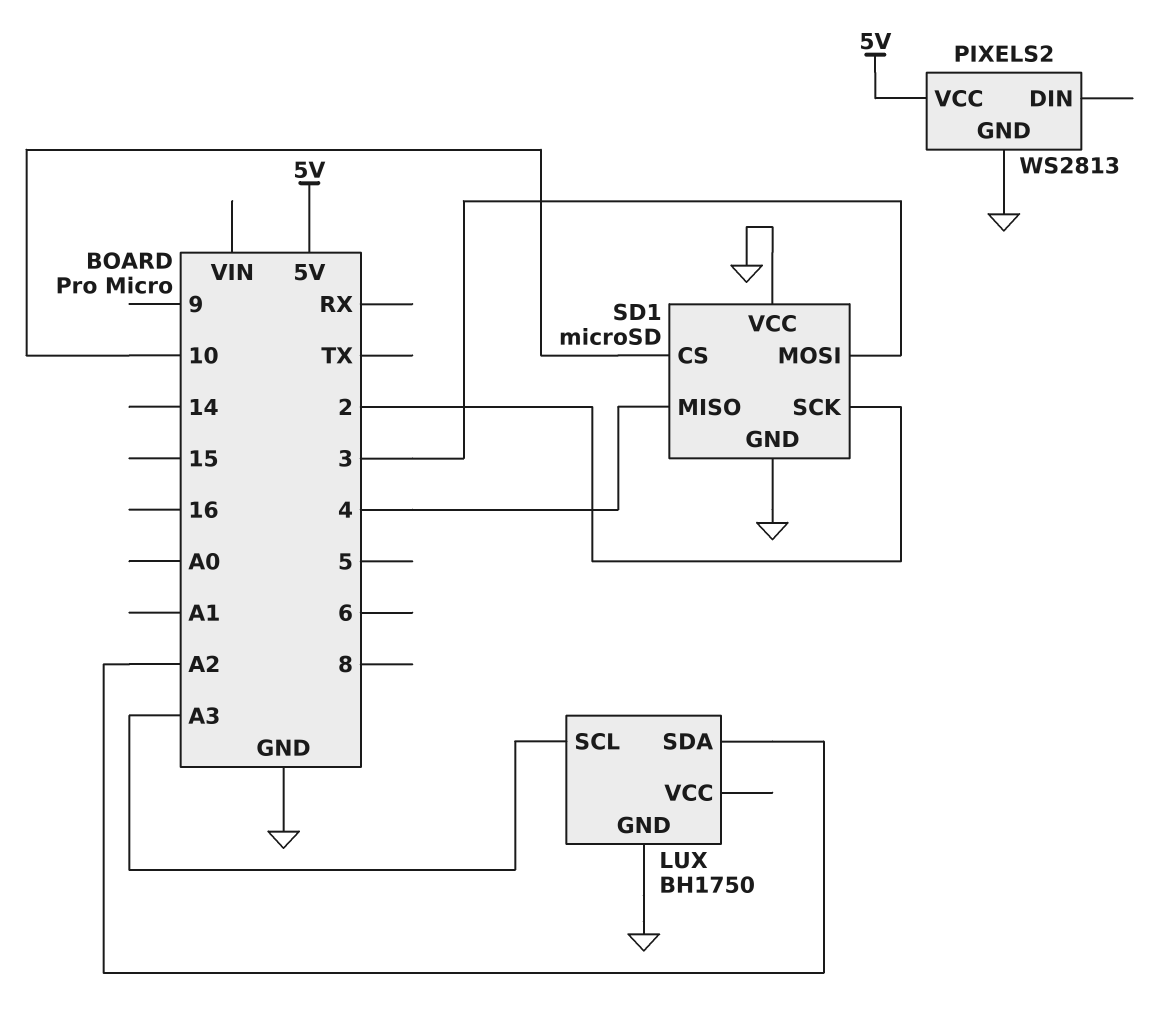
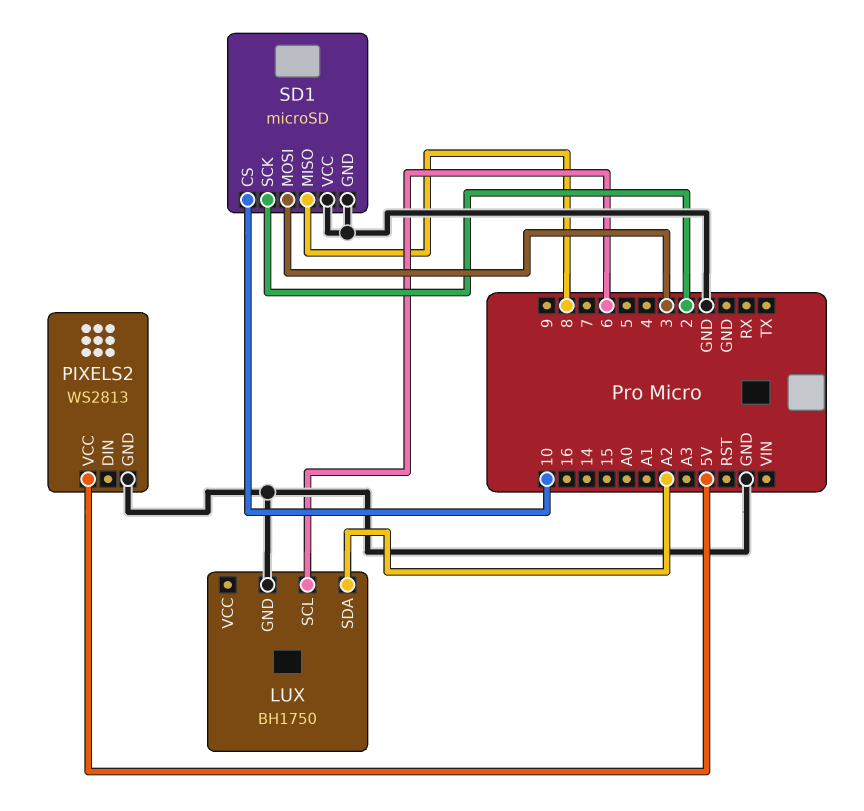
LUX pin SCL: A3 -> 6
SD1 pin MISO: 4 -> 8

